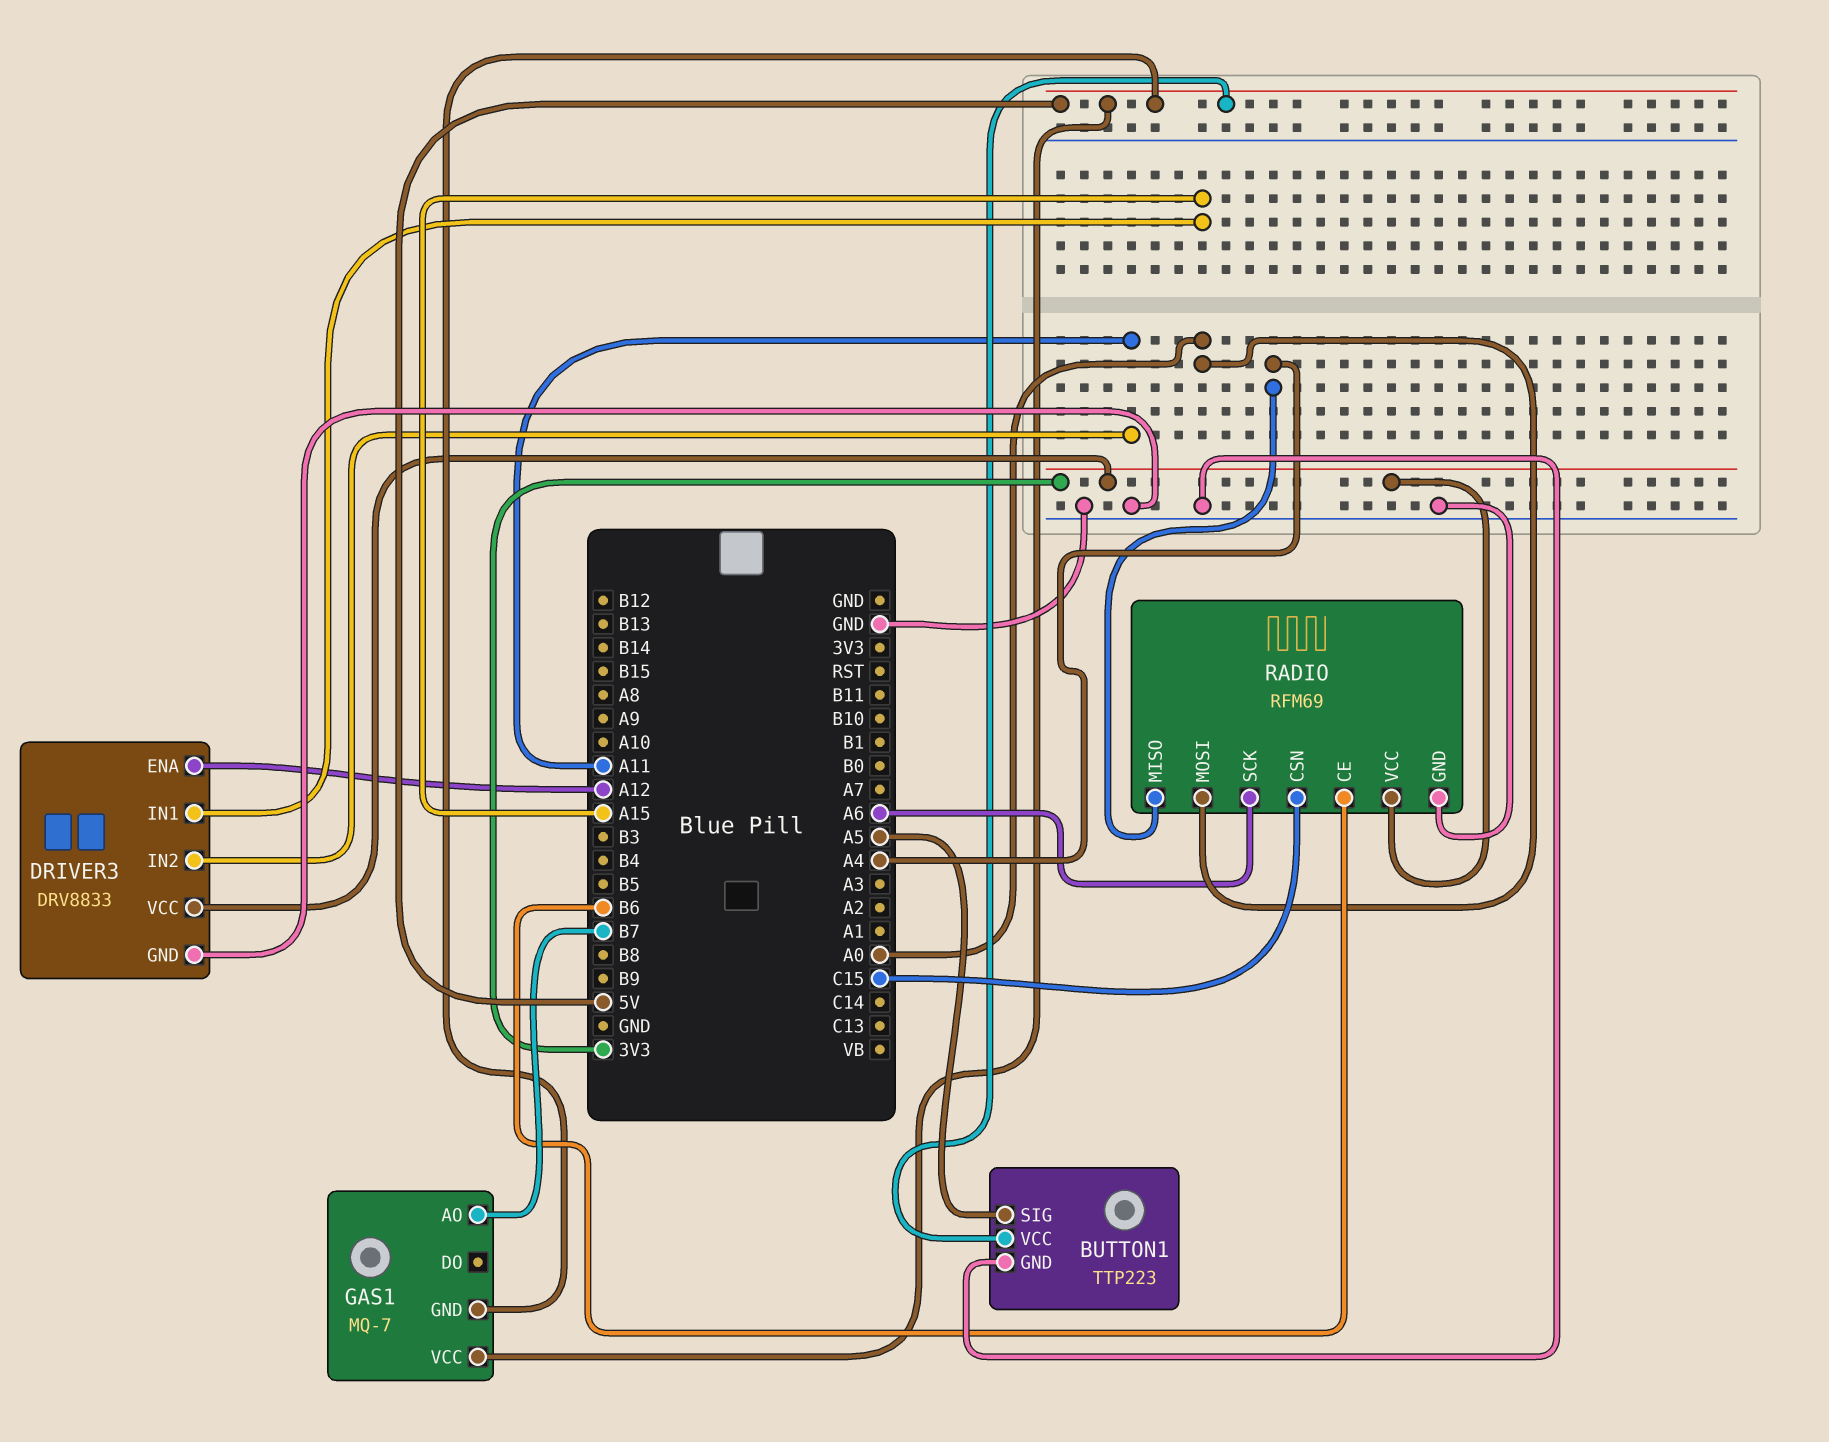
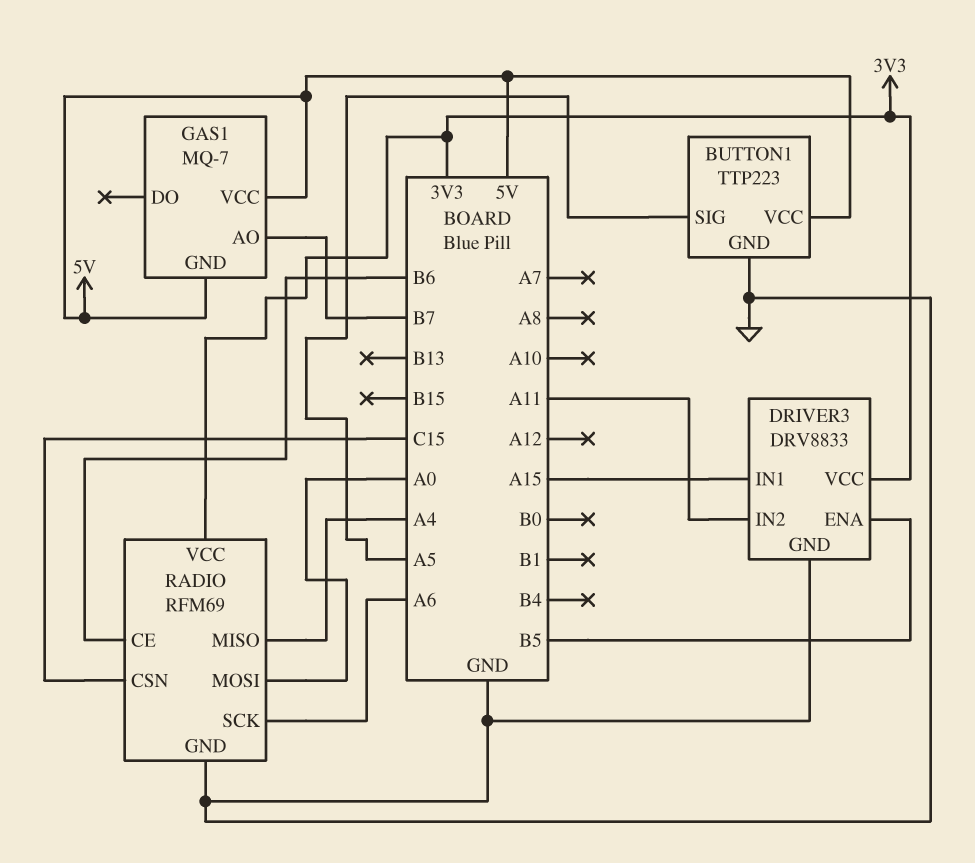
DRIVER3 pin ENA: A12 -> B5

